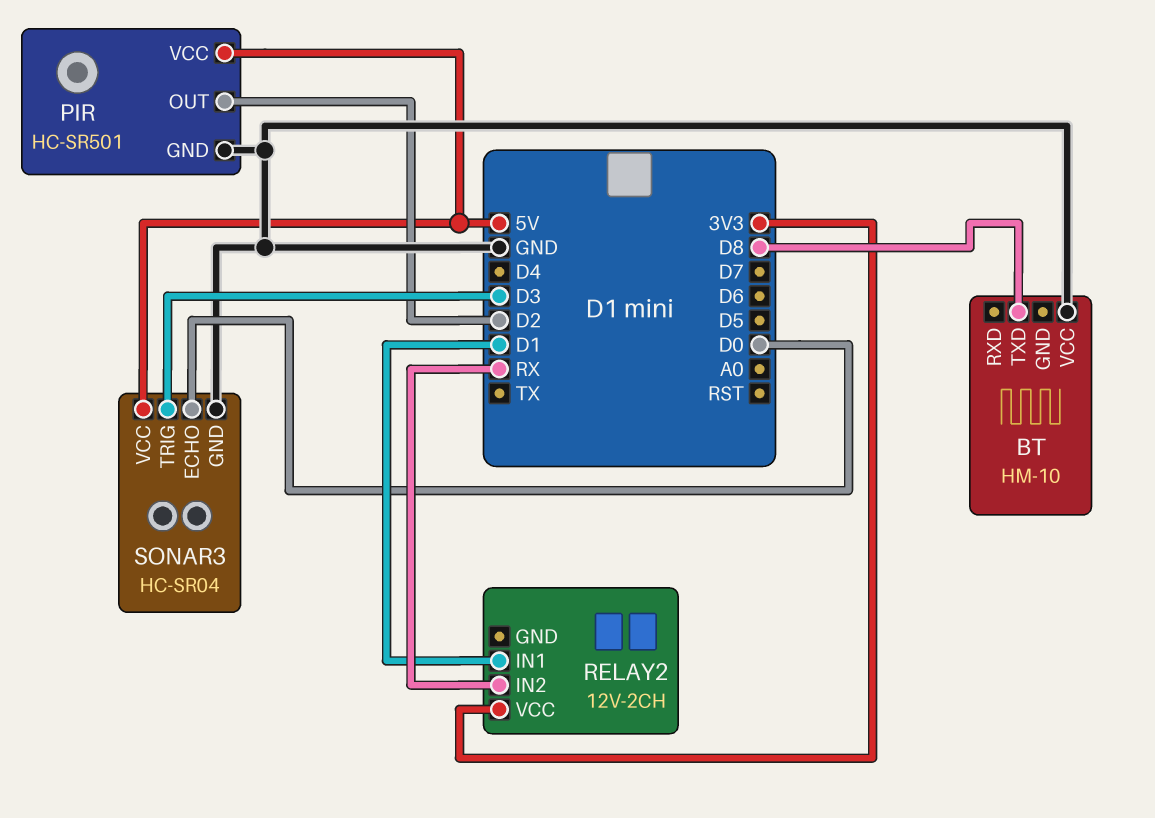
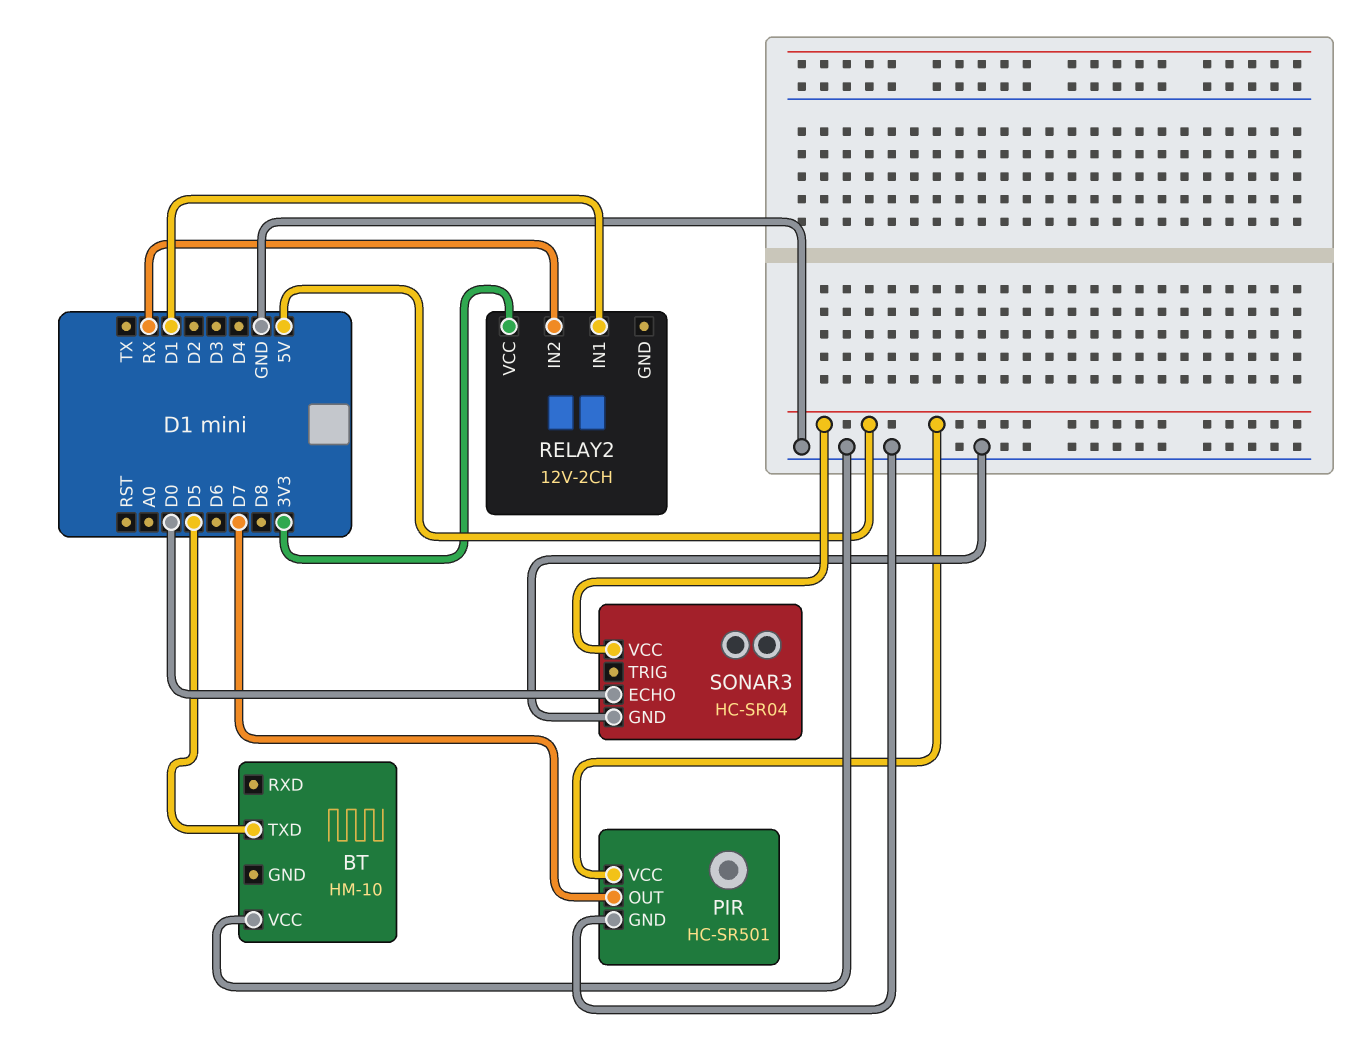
BT pin TXD: D8 -> D5
PIR pin OUT: D2 -> D7
SONAR3 pin TRIG: D3 -> none

